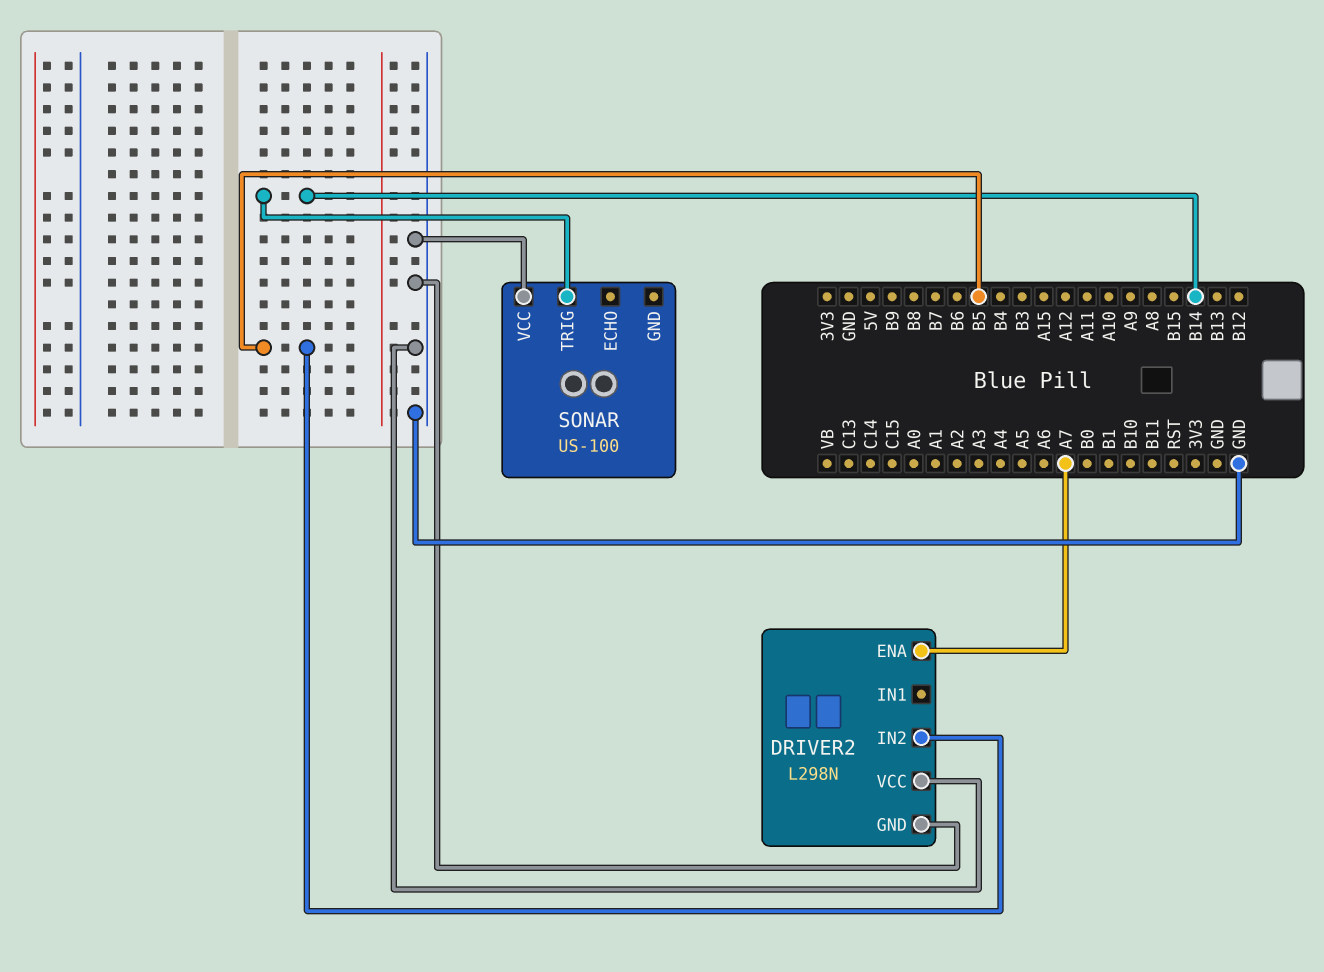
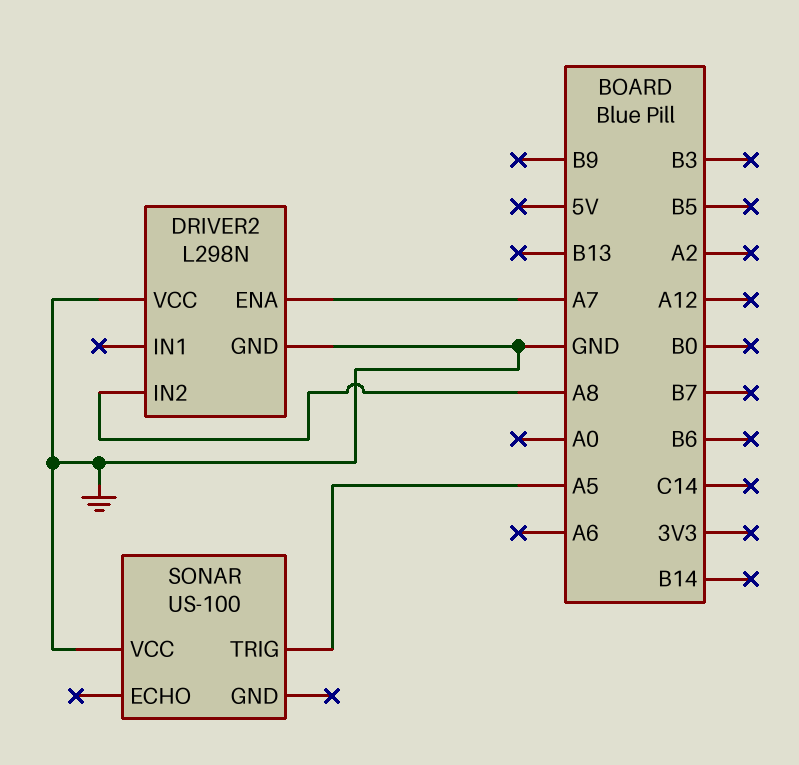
DRIVER2 pin IN2: B5 -> A8
SONAR pin TRIG: B14 -> A5

